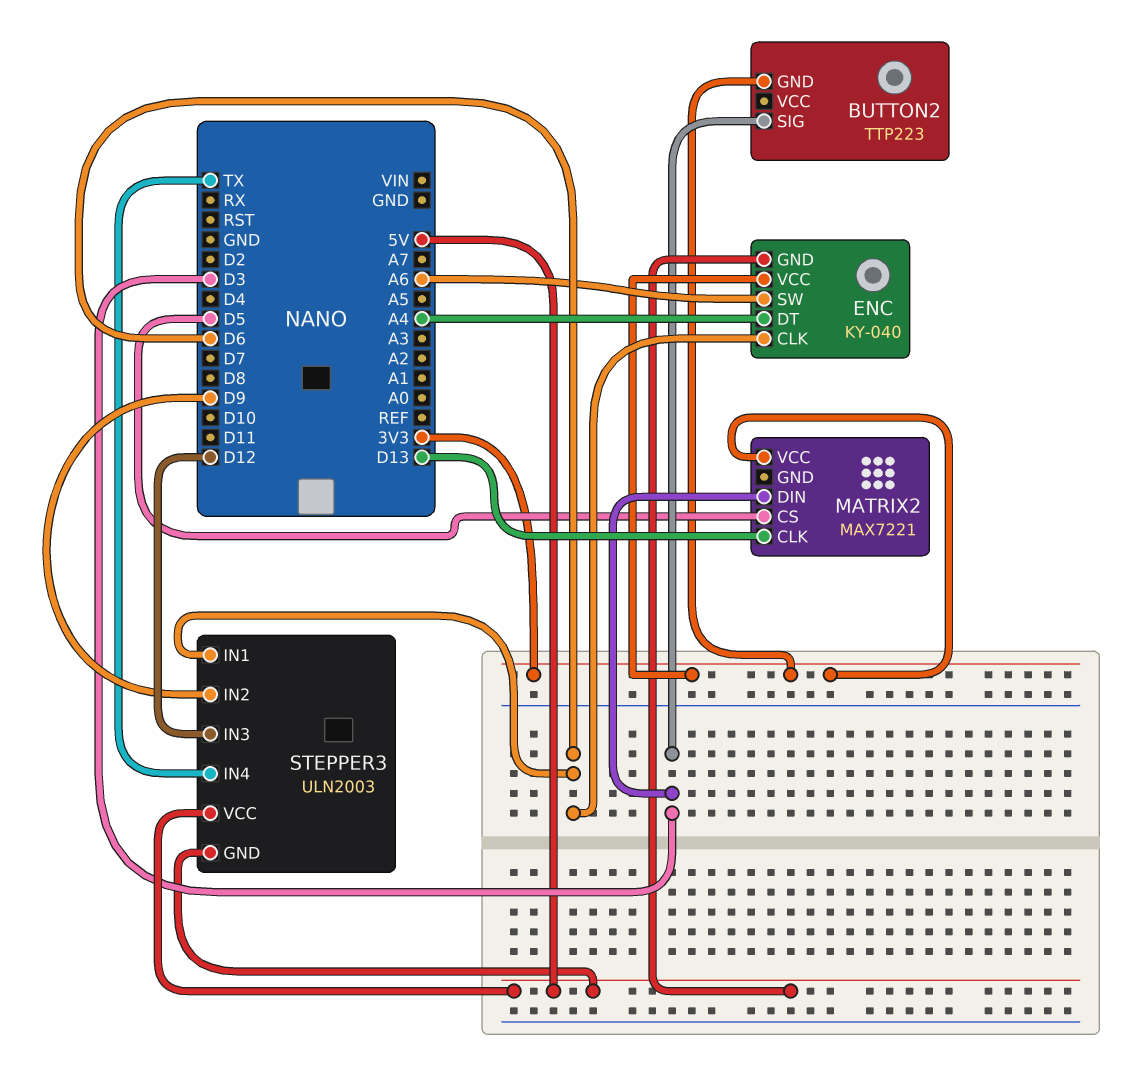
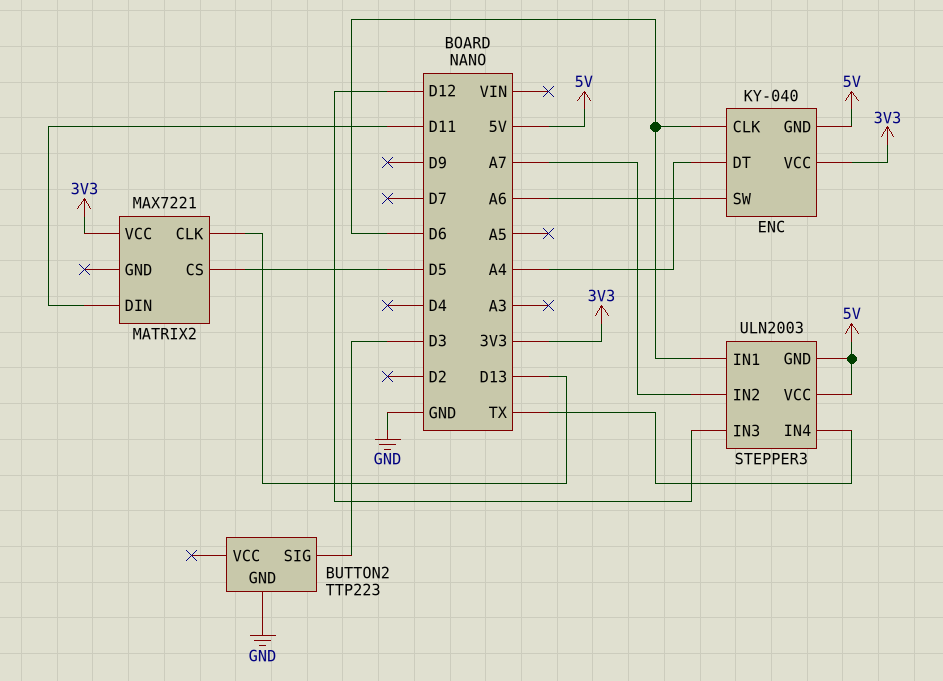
BUTTON2 pin GND: 3V3 -> GND
MATRIX2 pin DIN: D3 -> D11
STEPPER3 pin IN2: D9 -> A7

